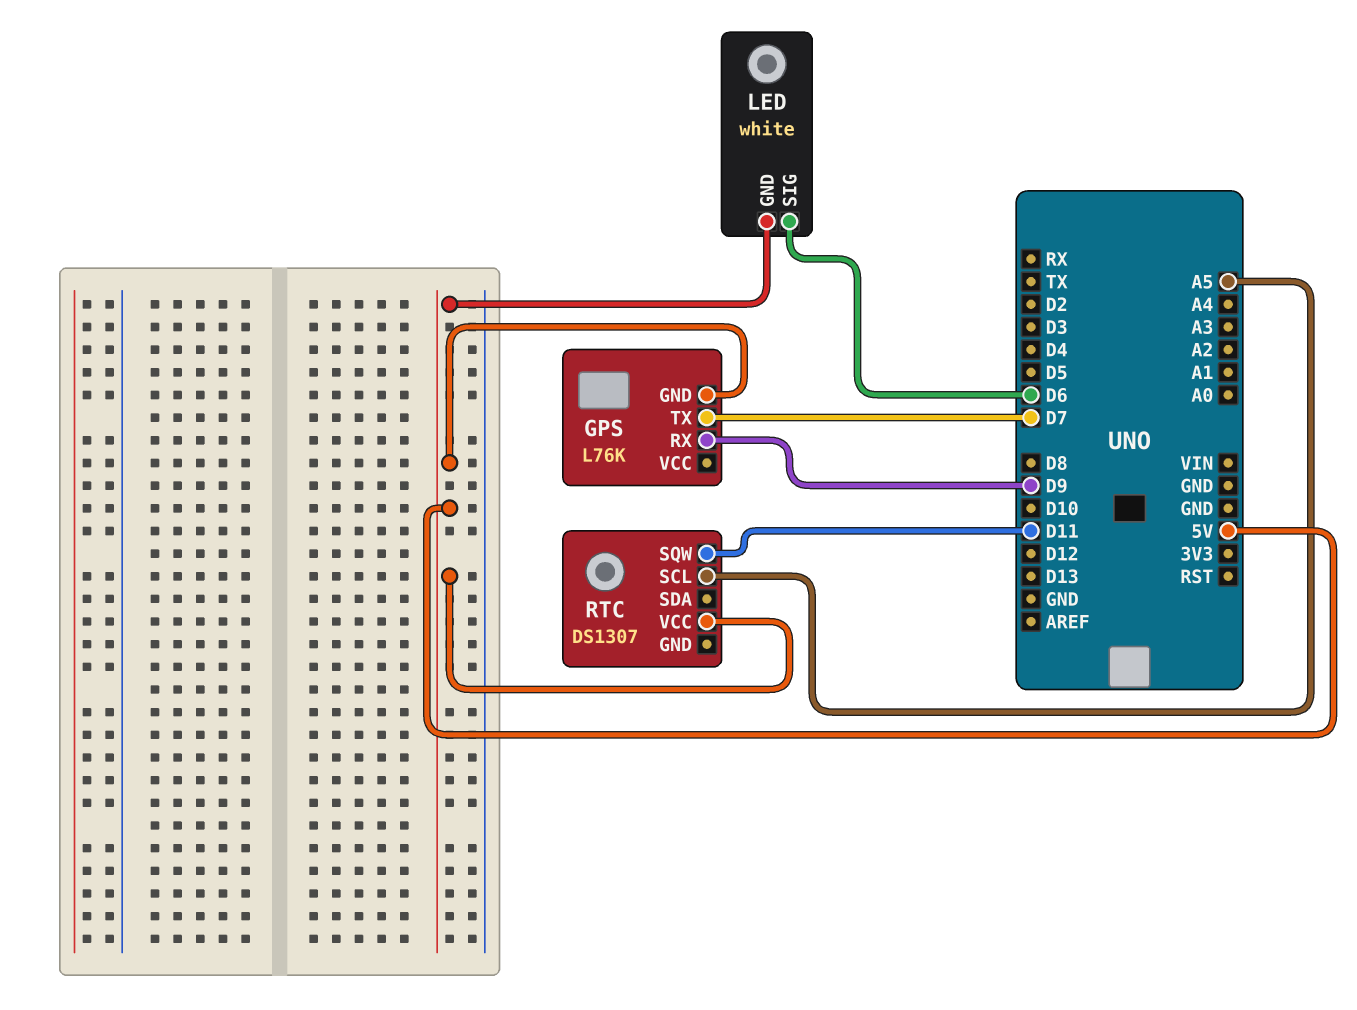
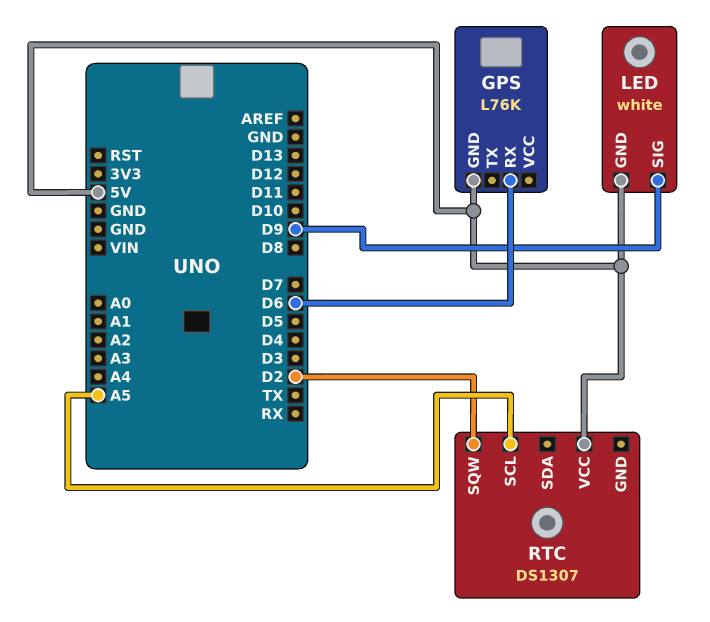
GPS pin RX: D9 -> D6
GPS pin TX: D7 -> none
LED pin SIG: D6 -> D9
RTC pin SQW: D11 -> D2

